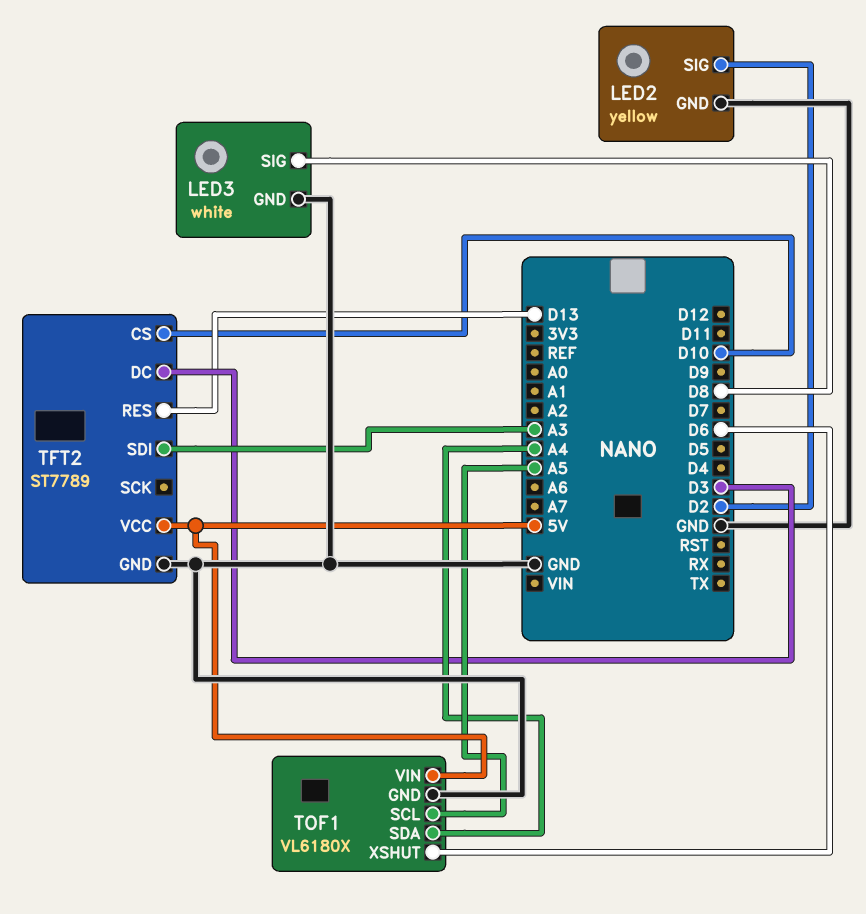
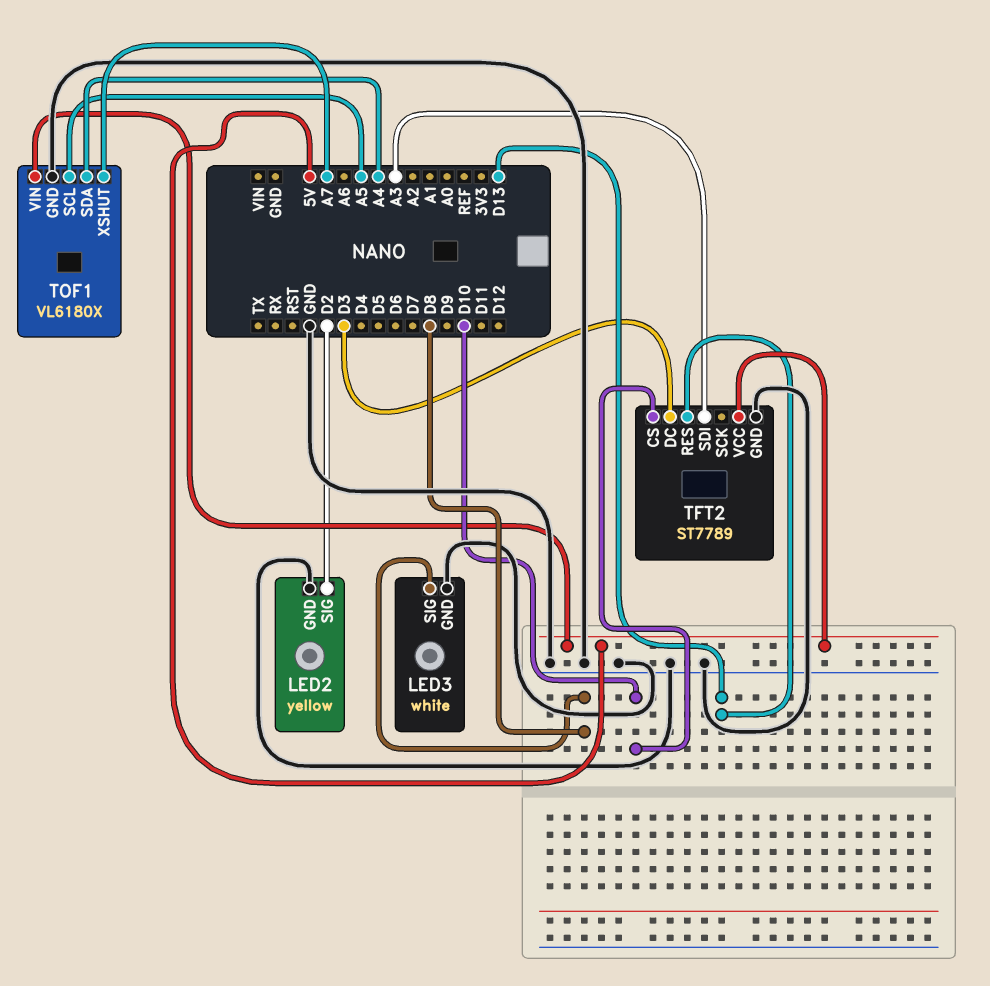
TOF1 pin XSHUT: D6 -> A7

